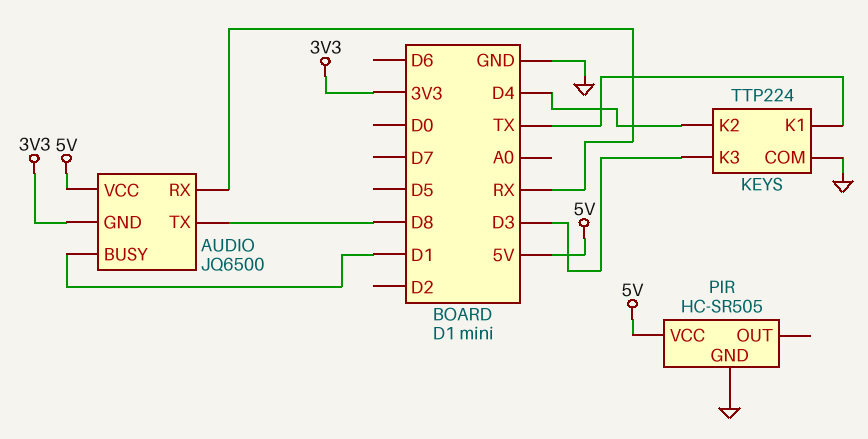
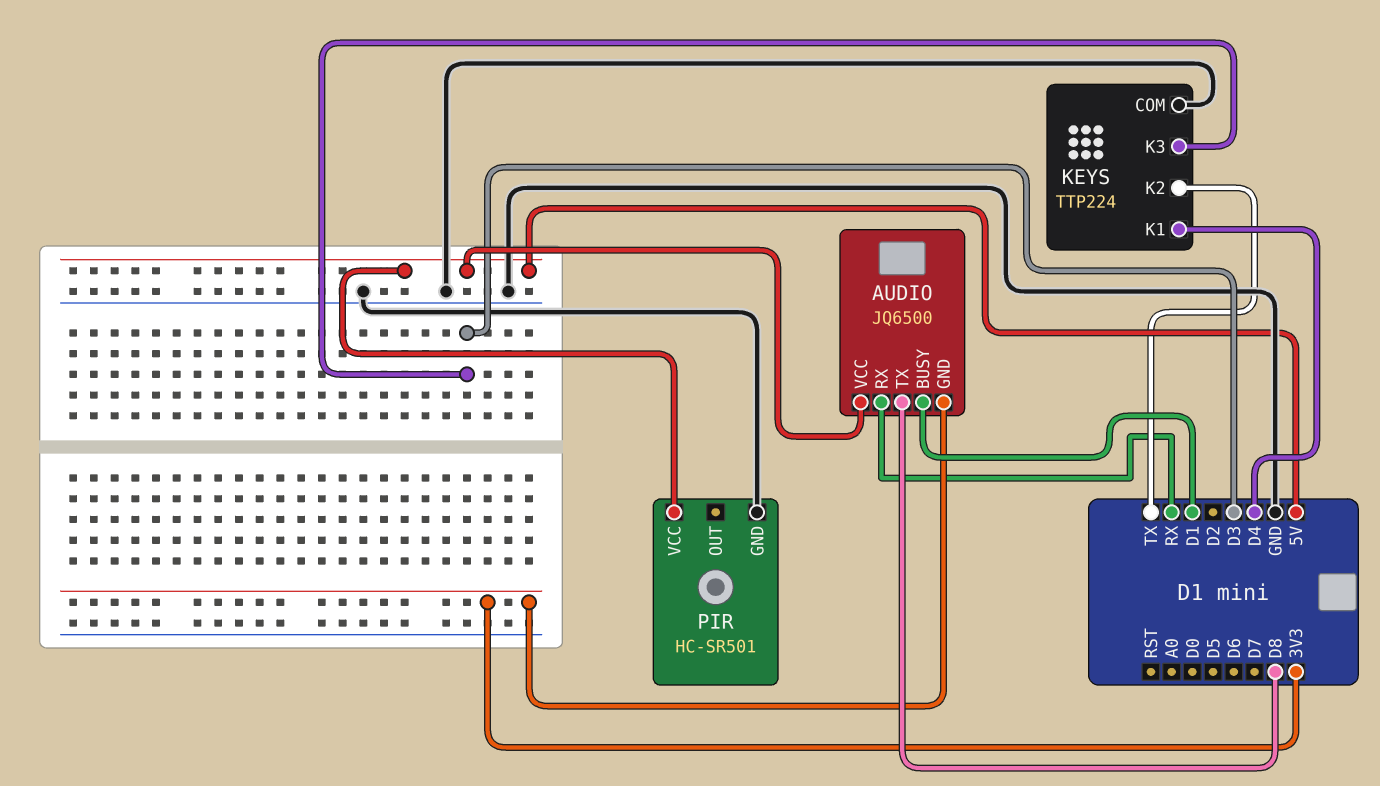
KEYS pin K1: TX -> D4
KEYS pin K2: D4 -> TX
PIR: HC-SR505 -> HC-SR501

